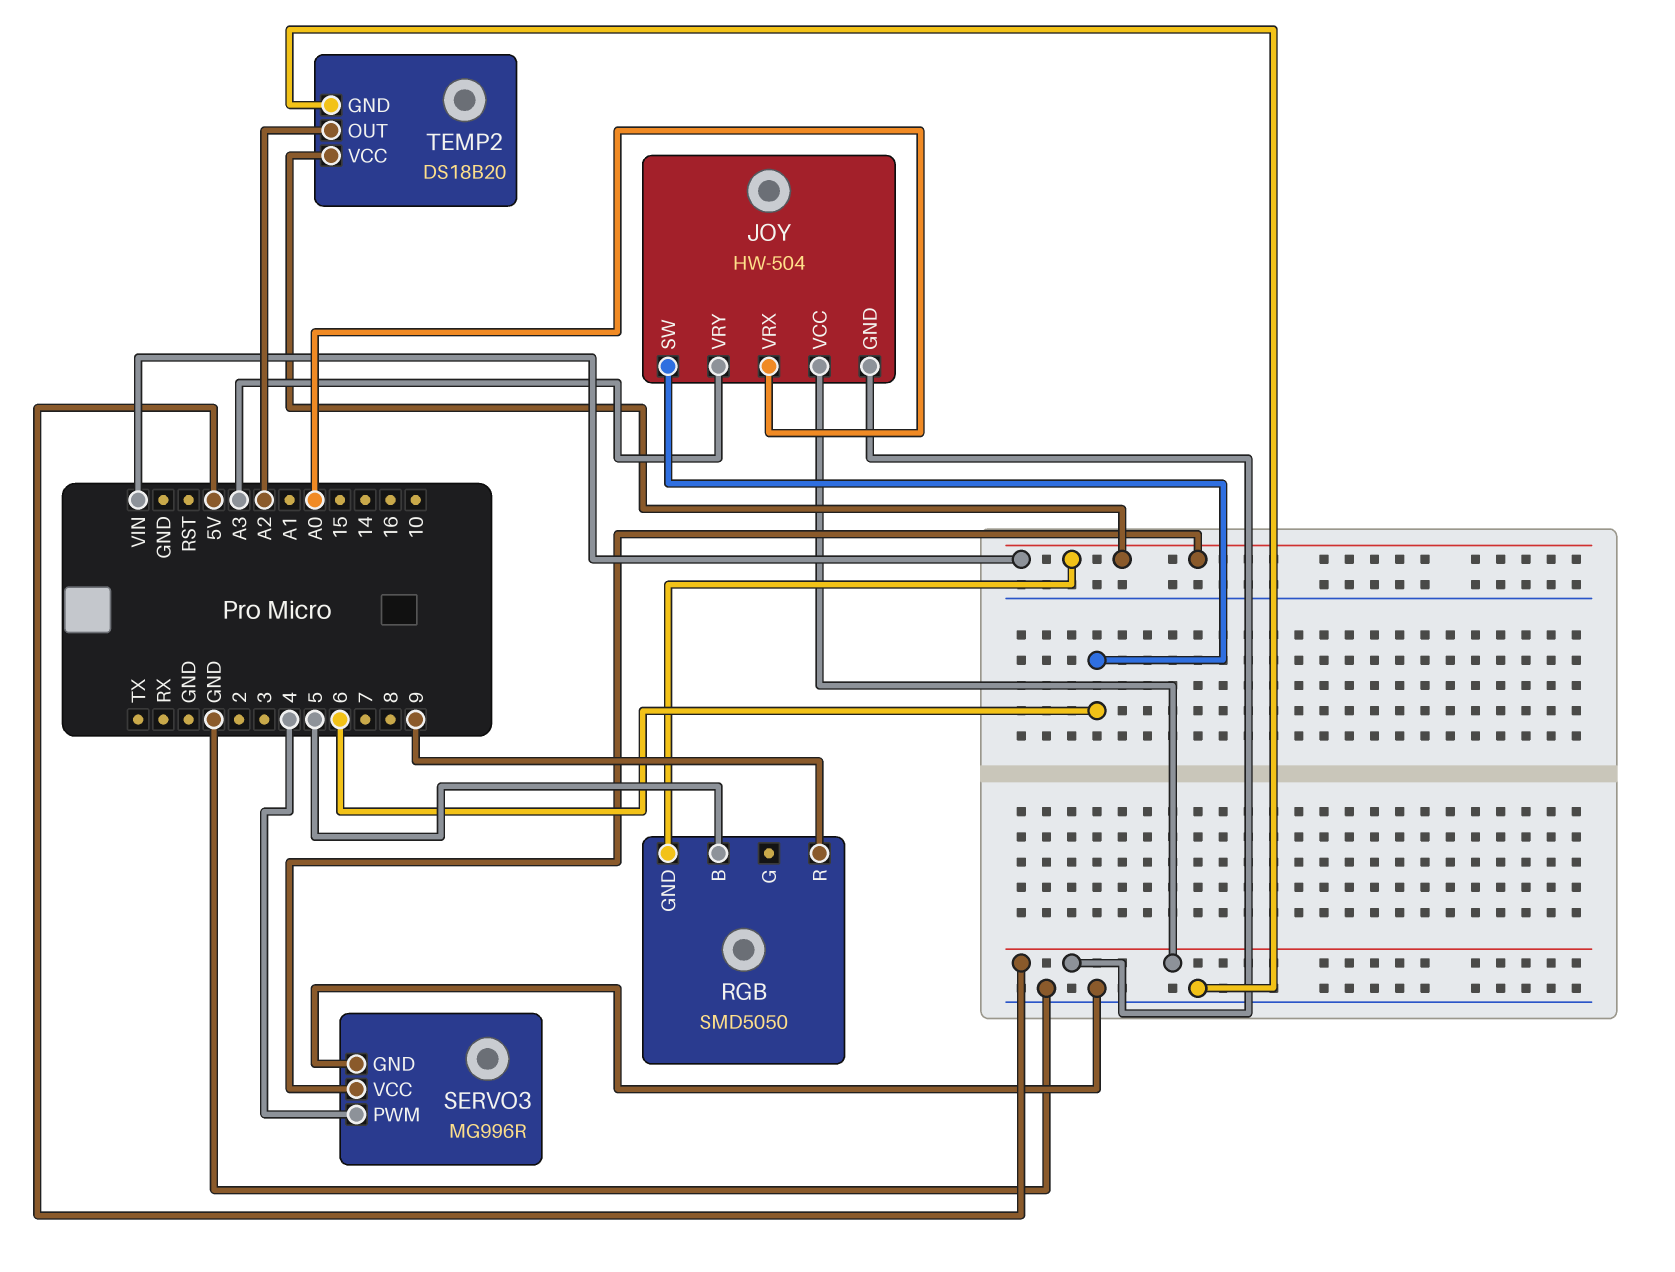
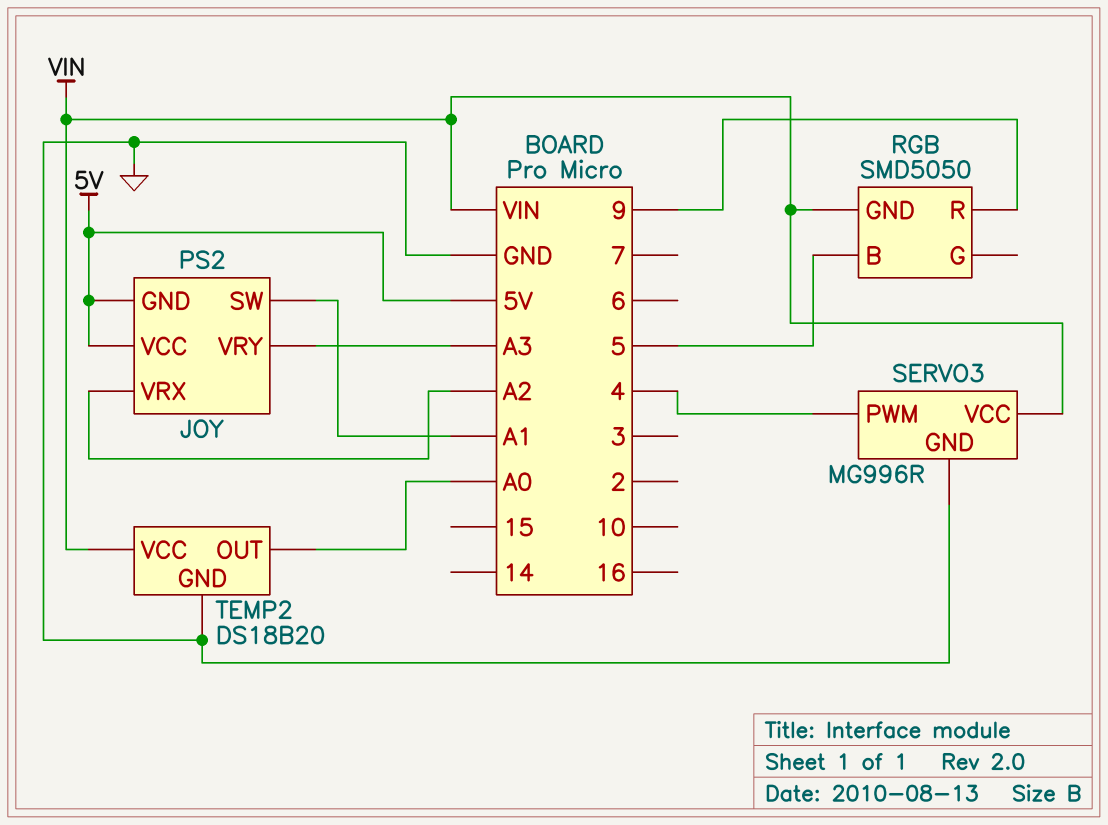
JOY: HW-504 -> PS2
JOY pin SW: 6 -> A1
JOY pin VRX: A0 -> A2
TEMP2 pin OUT: A2 -> A0

